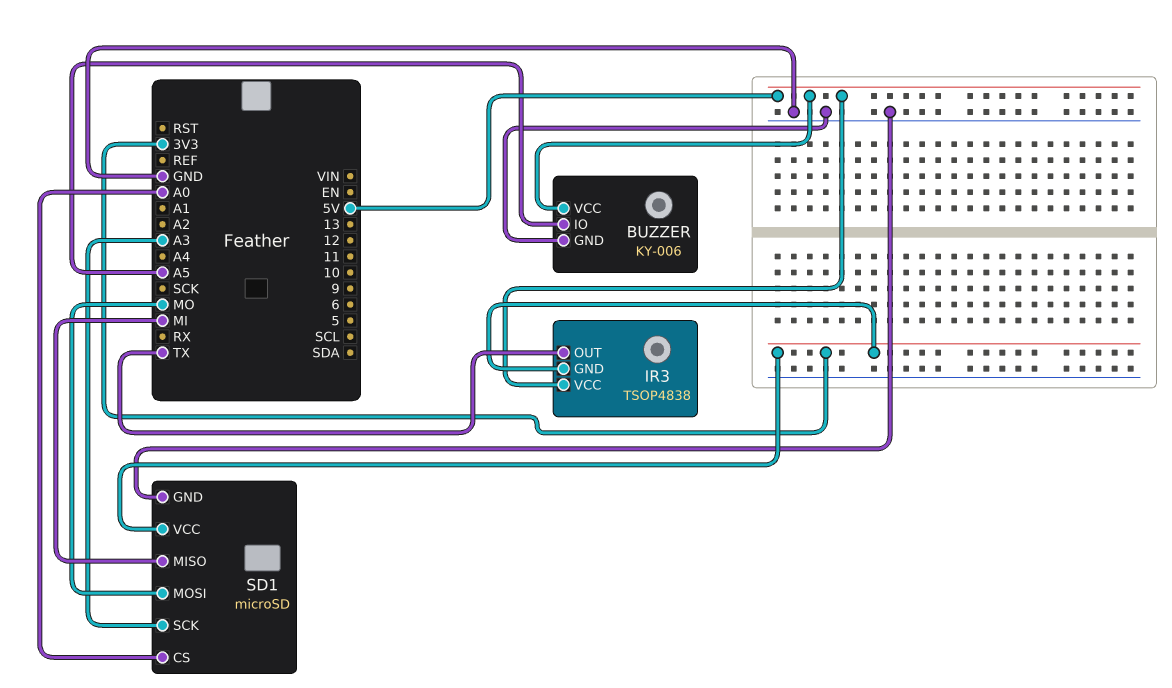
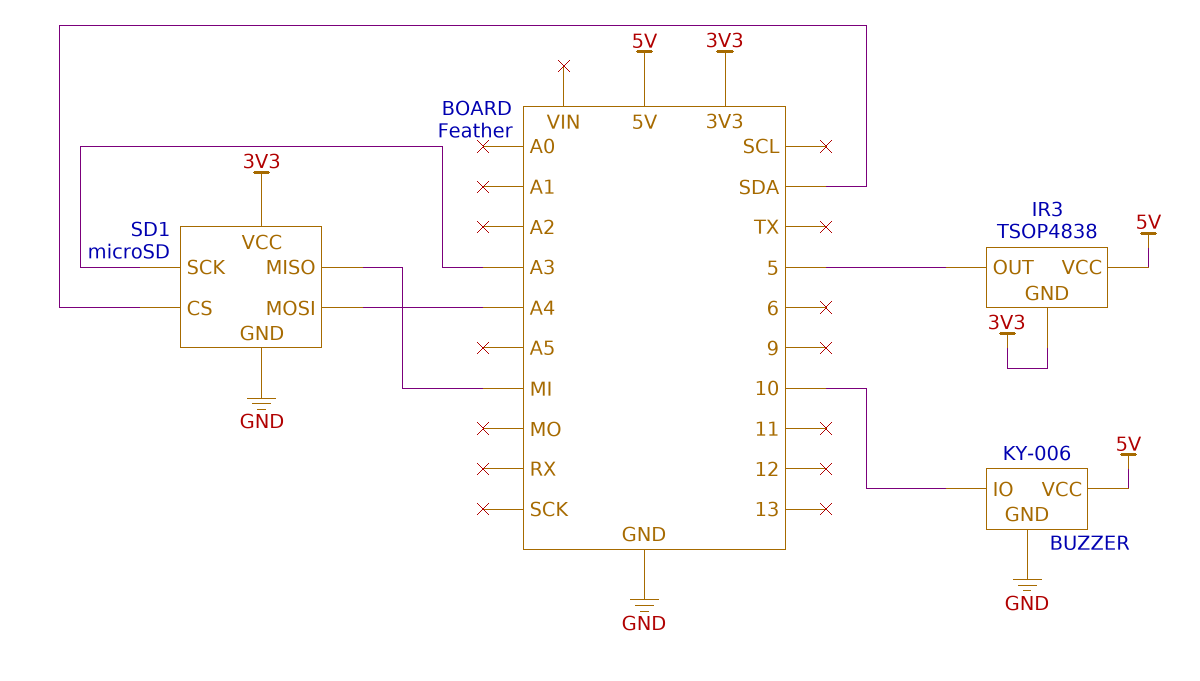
BUZZER pin IO: A5 -> 10
IR3 pin OUT: TX -> 5
SD1 pin CS: A0 -> SDA
SD1 pin MOSI: MO -> A4

